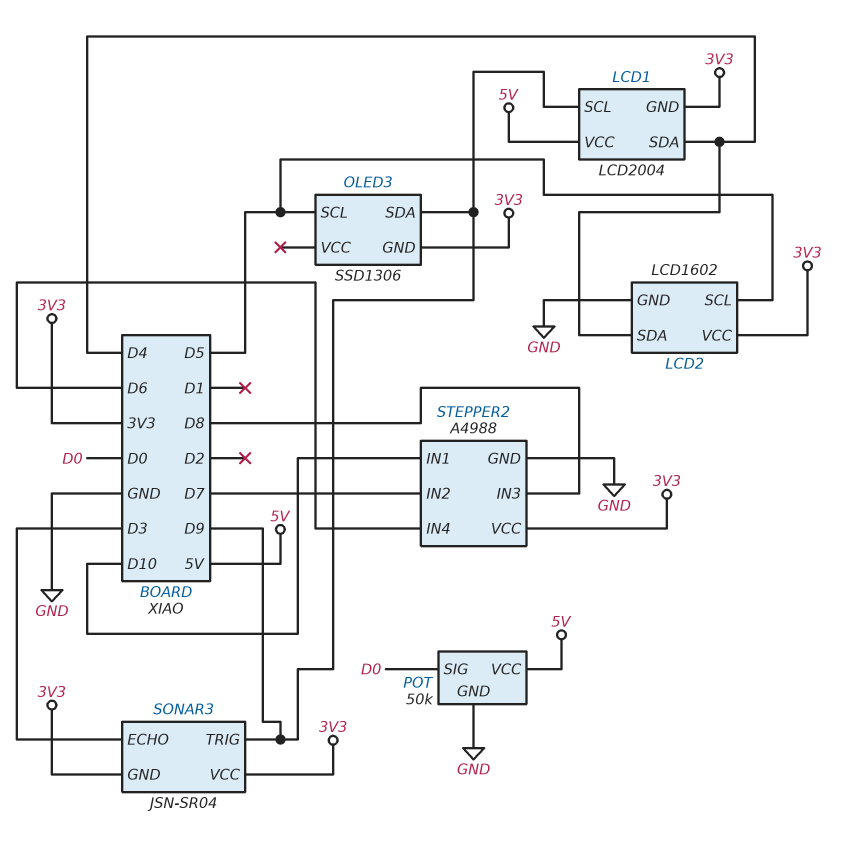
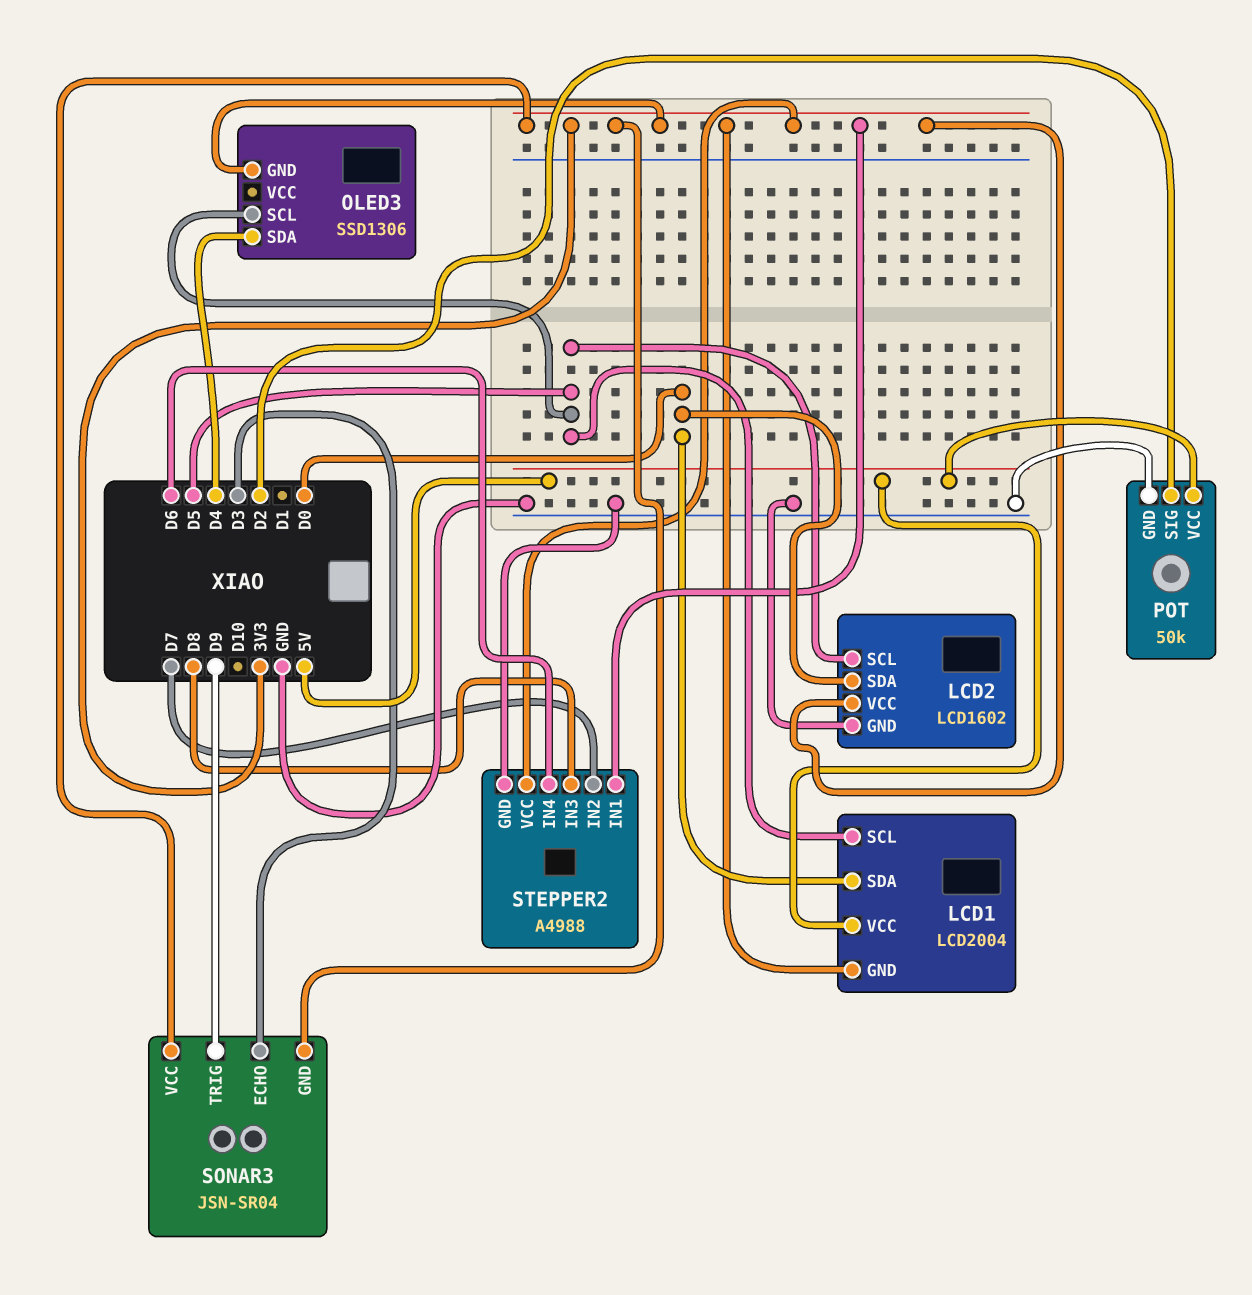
LCD1 pin SCL: D9 -> D5
LCD1 pin SDA: D4 -> D0
LCD2 pin SDA: D4 -> D0
OLED3 pin SDA: D9 -> D4
POT pin SIG: D0 -> D2
STEPPER2 pin IN1: D10 -> 3V3

